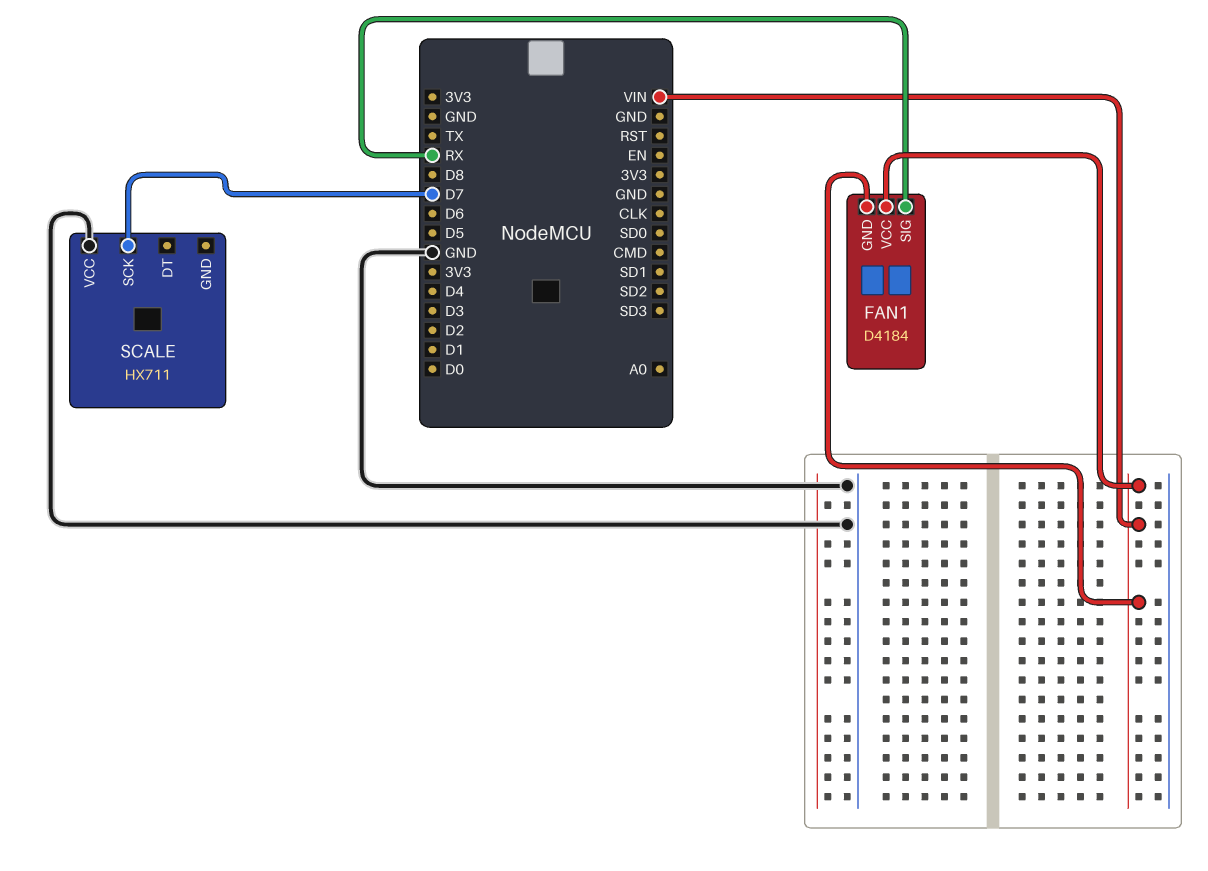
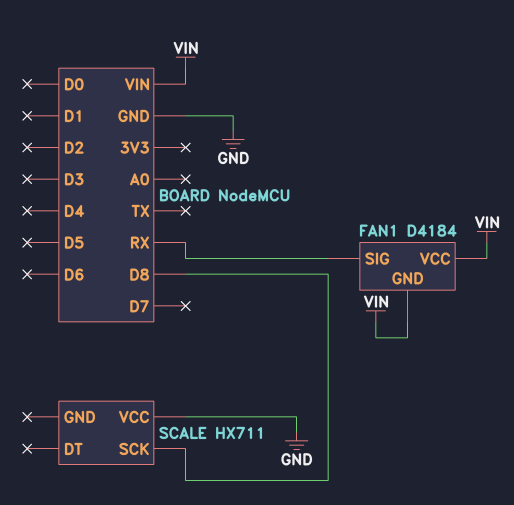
SCALE pin SCK: D7 -> D8

